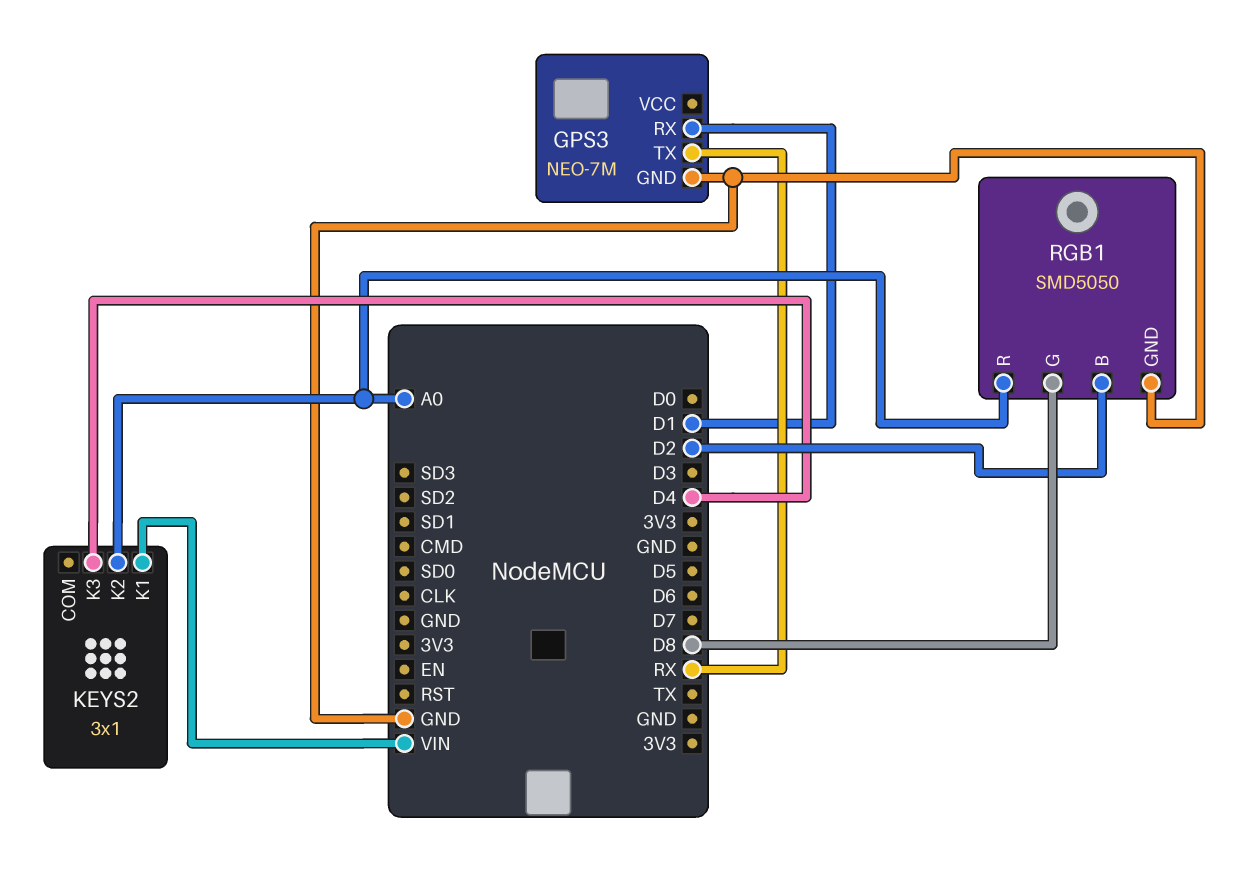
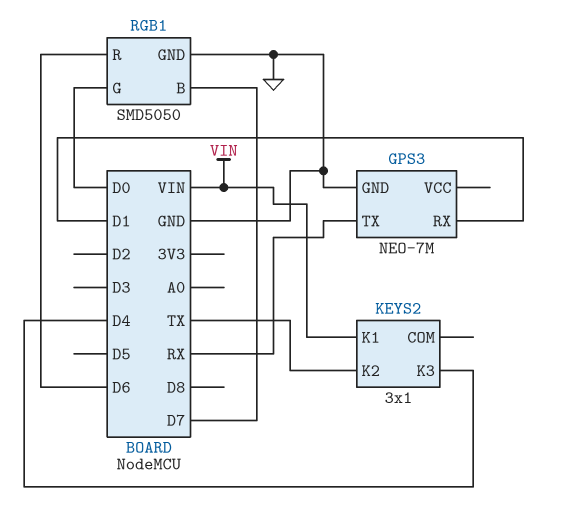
KEYS2 pin K2: A0 -> TX
RGB1 pin B: D2 -> D7
RGB1 pin G: D8 -> D0
RGB1 pin R: A0 -> D6

